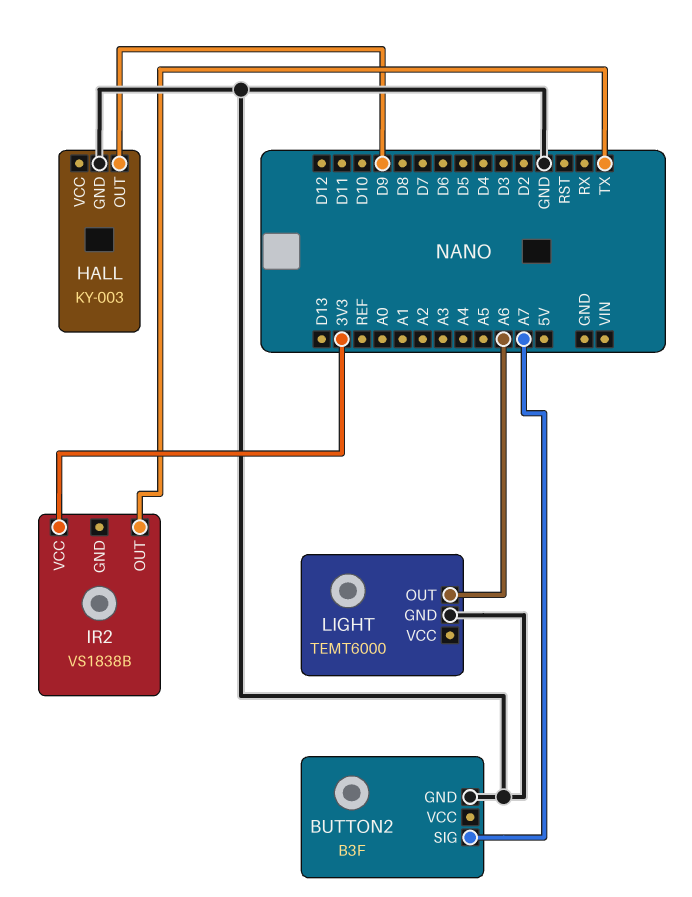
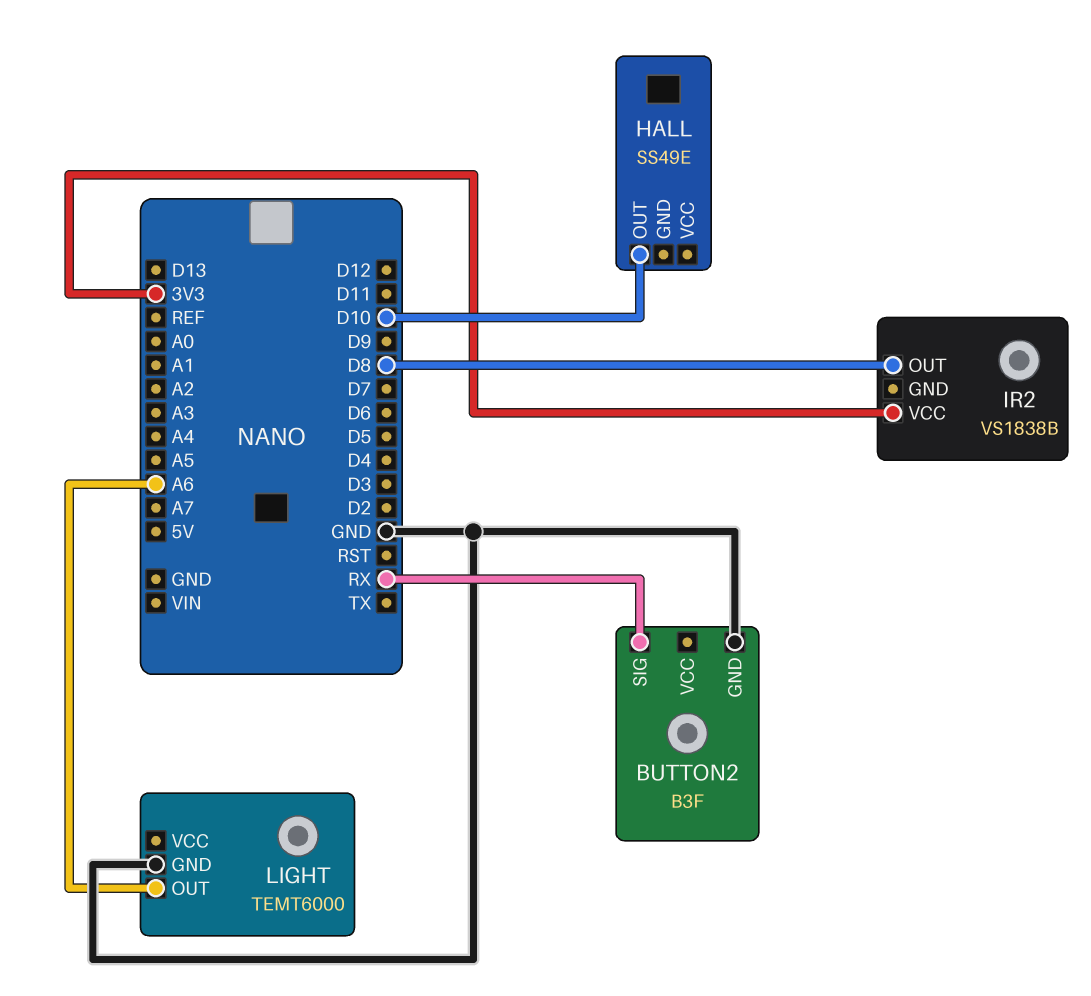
BUTTON2 pin SIG: A7 -> RX
HALL: KY-003 -> SS49E
HALL pin GND: GND -> none
HALL pin OUT: D9 -> D10
IR2 pin OUT: TX -> D8

